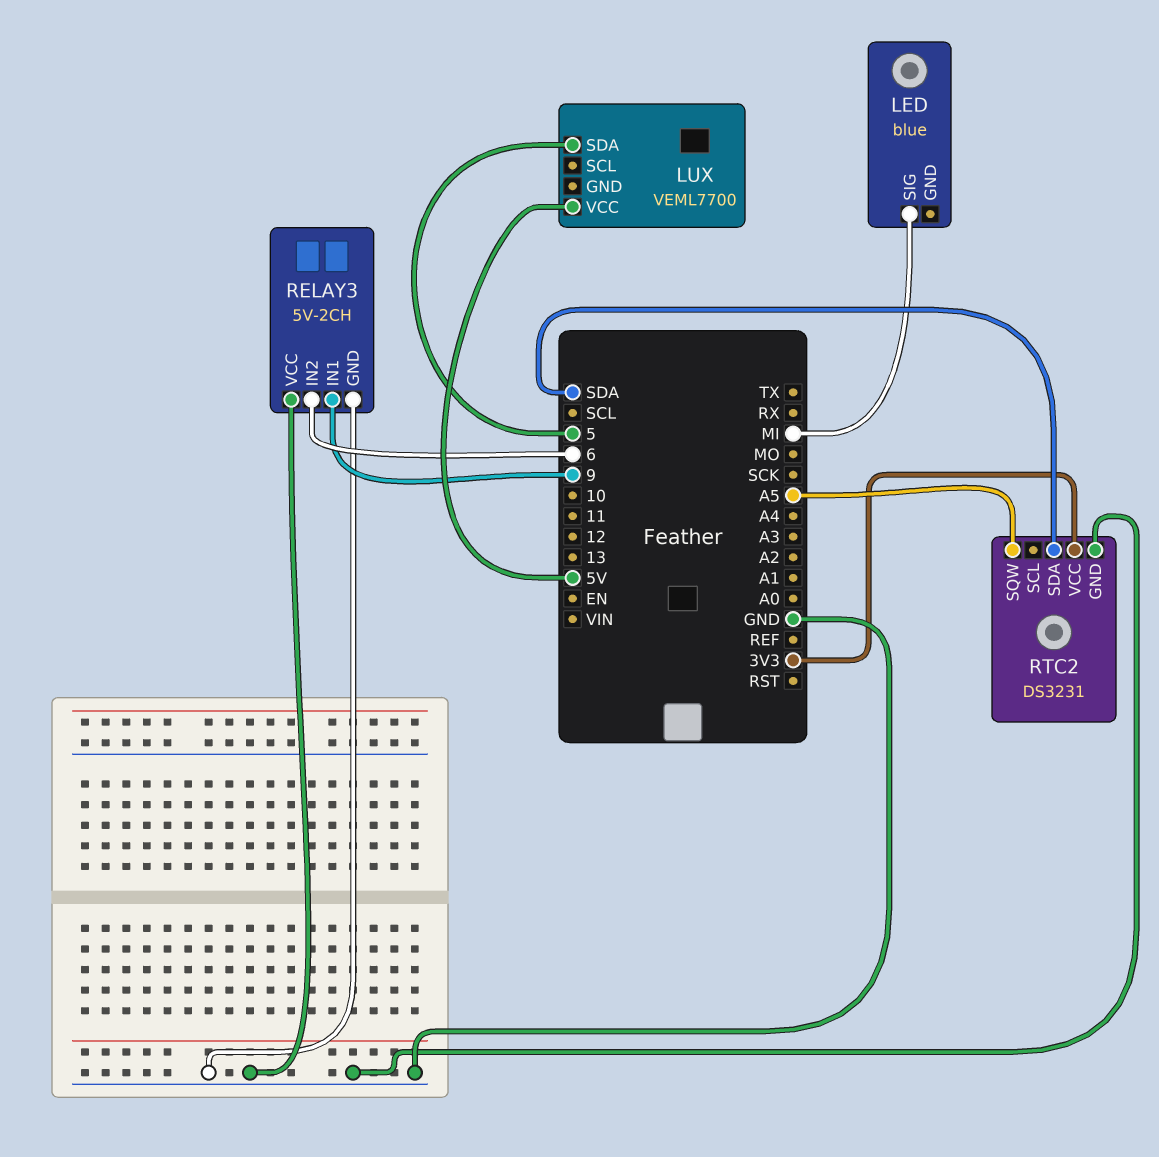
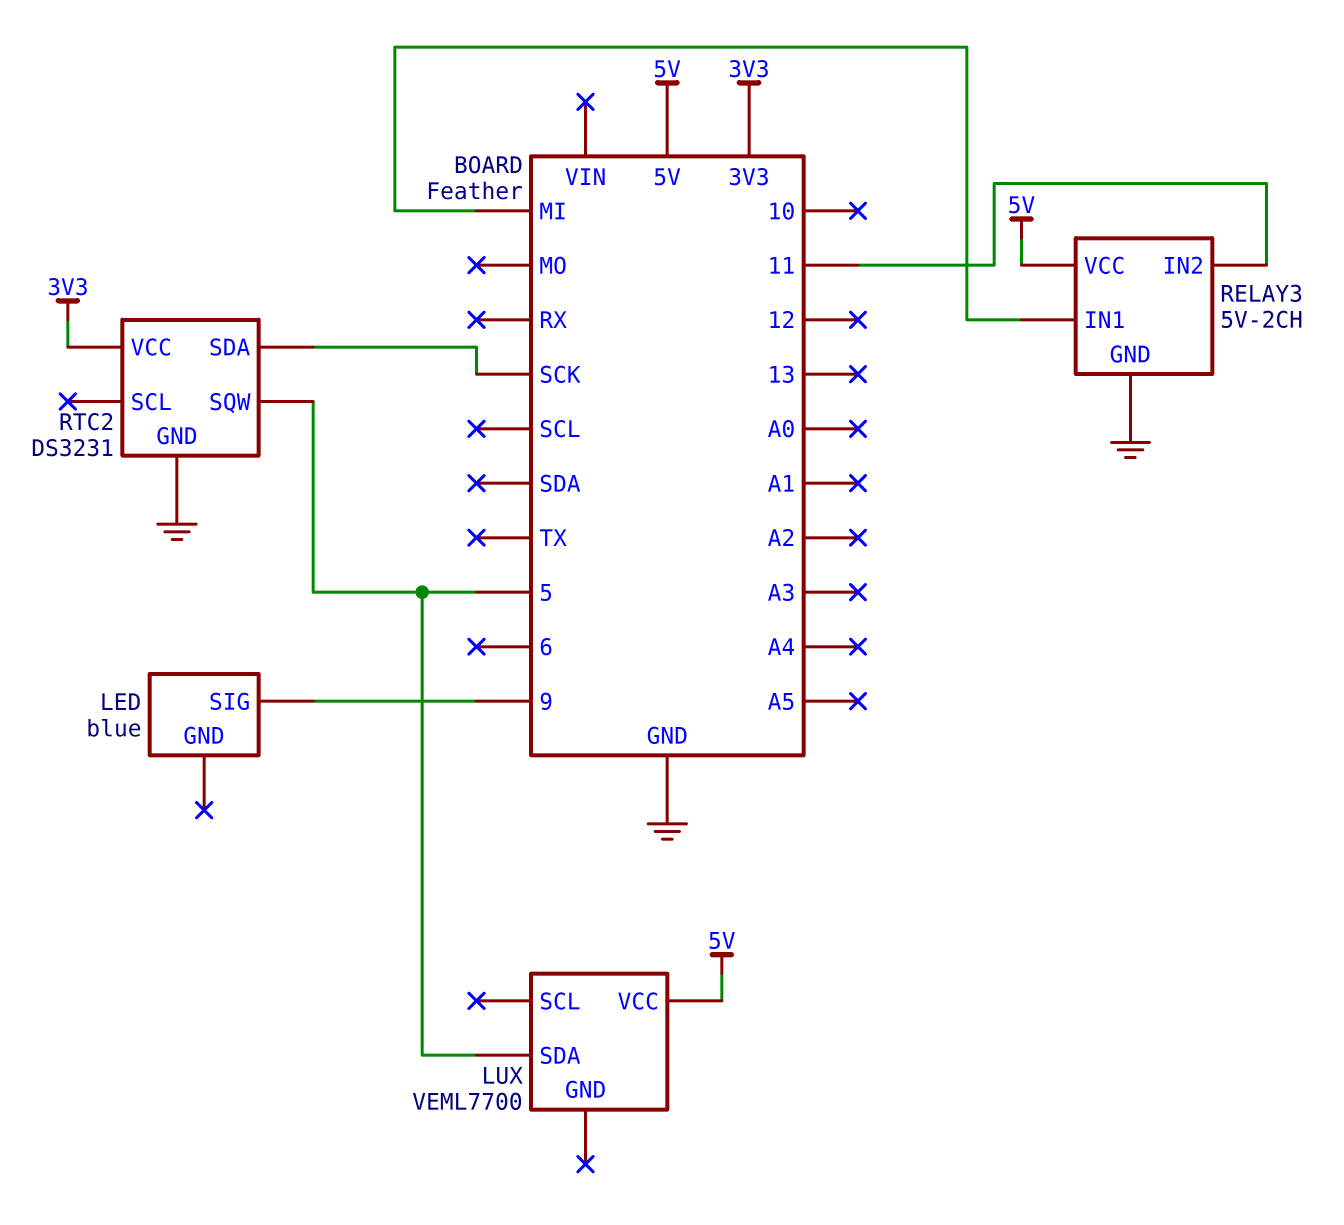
LED pin SIG: MI -> 9
RELAY3 pin IN1: 9 -> MI
RELAY3 pin IN2: 6 -> 11
RELAY3 pin VCC: GND -> 5V
RTC2 pin SDA: SDA -> SCK
RTC2 pin SQW: A5 -> 5

